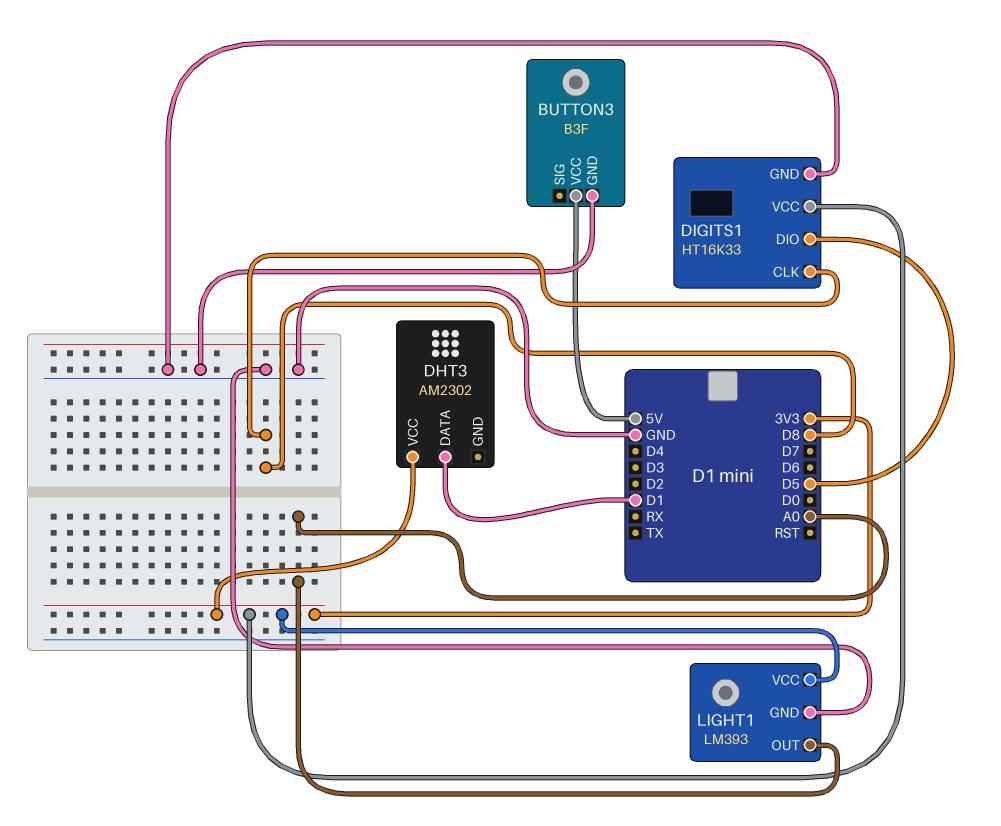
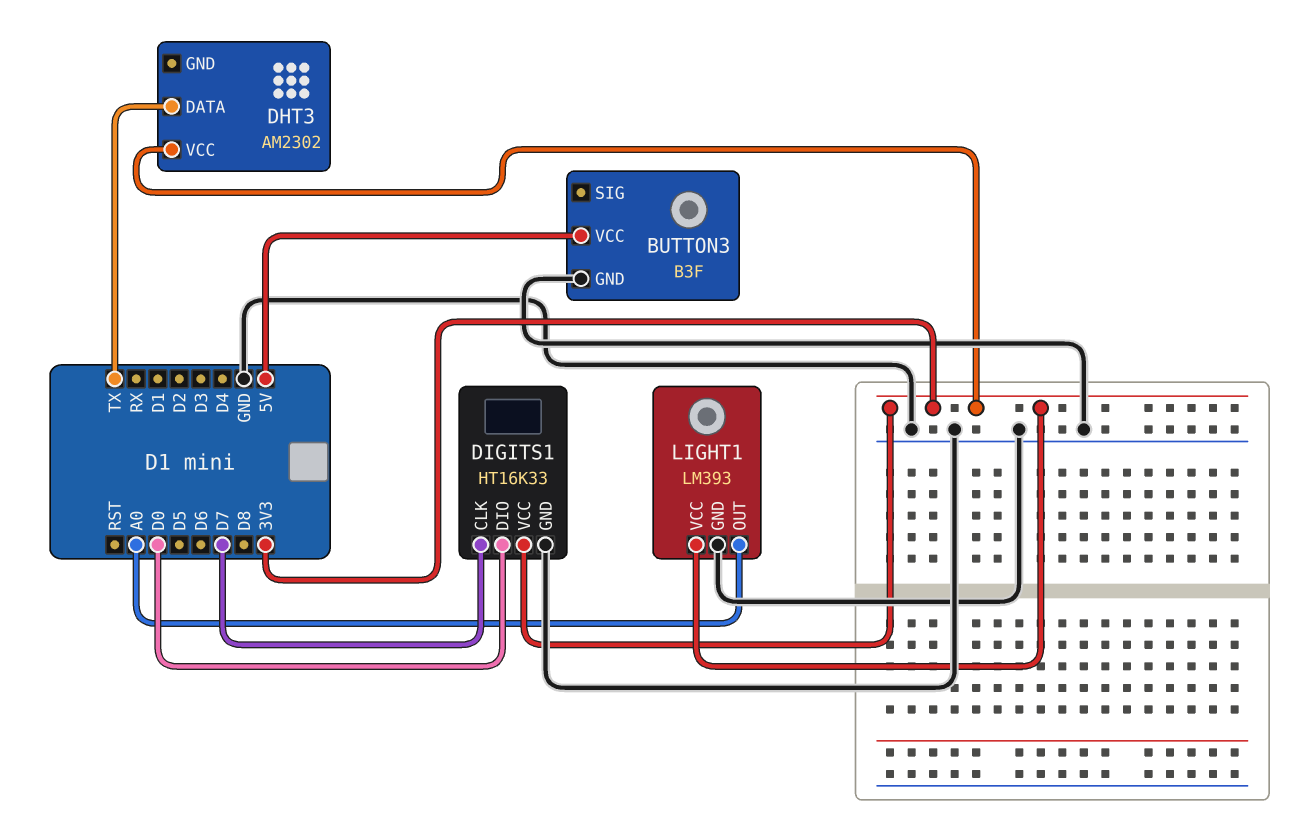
DHT3 pin DATA: D1 -> TX
DIGITS1 pin CLK: D8 -> D7
DIGITS1 pin DIO: D5 -> D0

